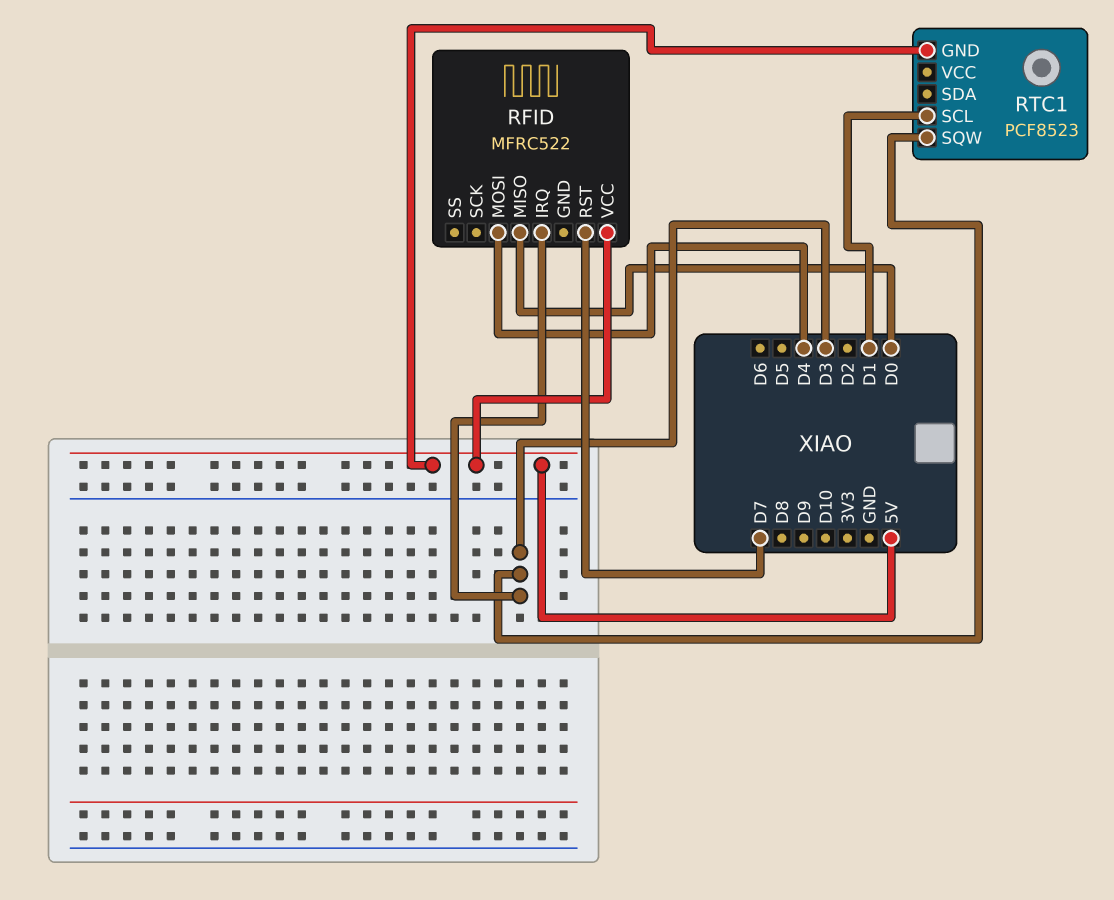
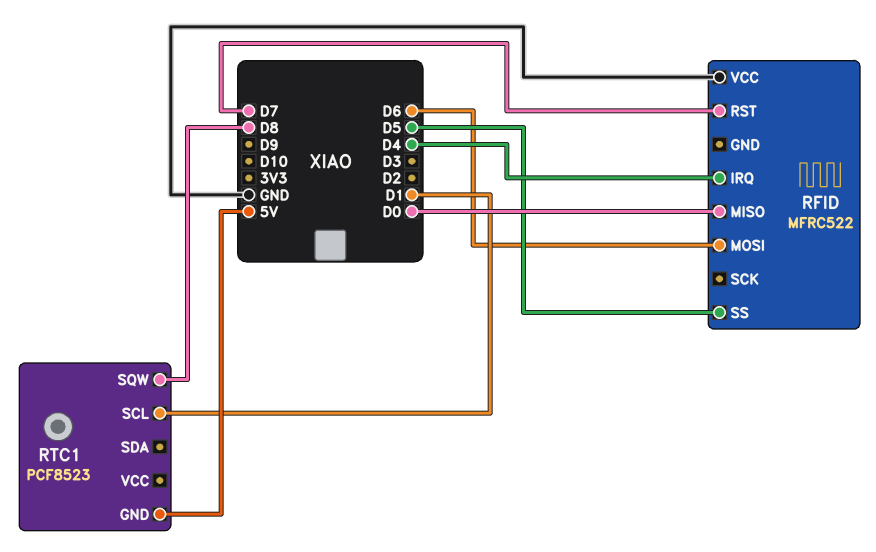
RFID pin IRQ: D3 -> D4
RFID pin MOSI: D4 -> D6
RFID pin SS: none -> D5
RFID pin VCC: 5V -> GND
RTC1 pin SQW: D3 -> D8

